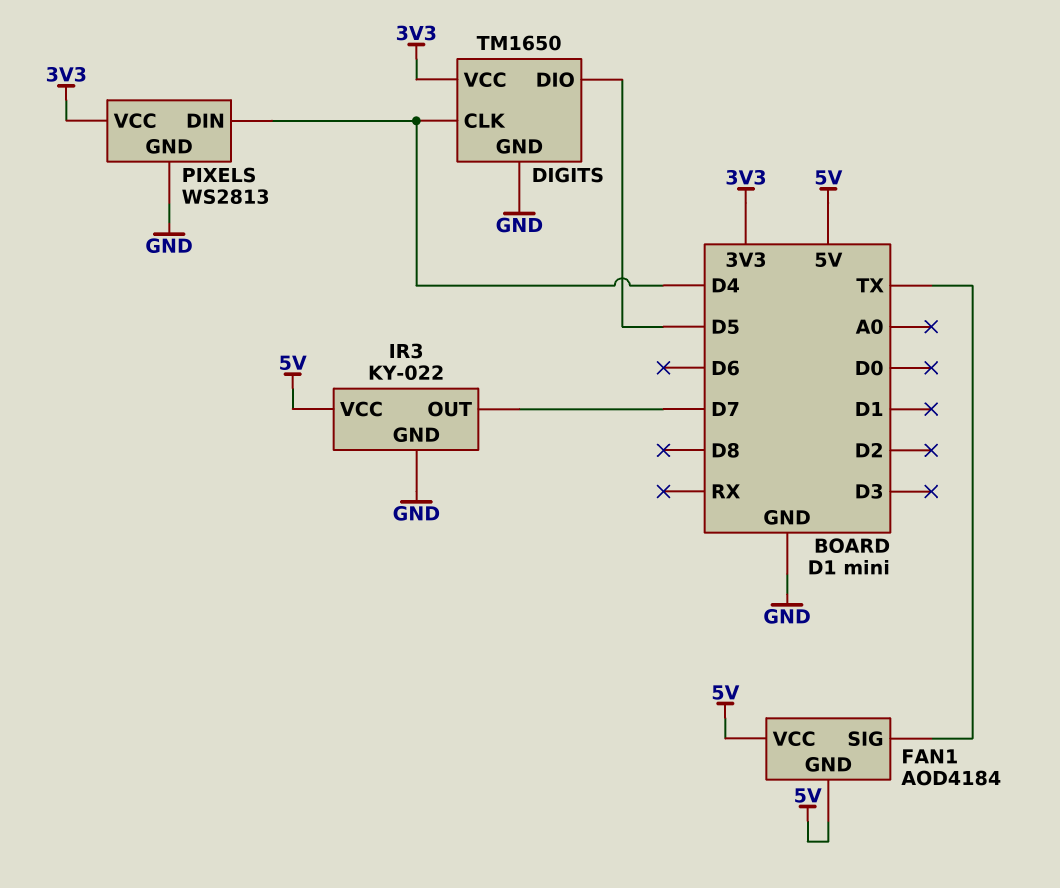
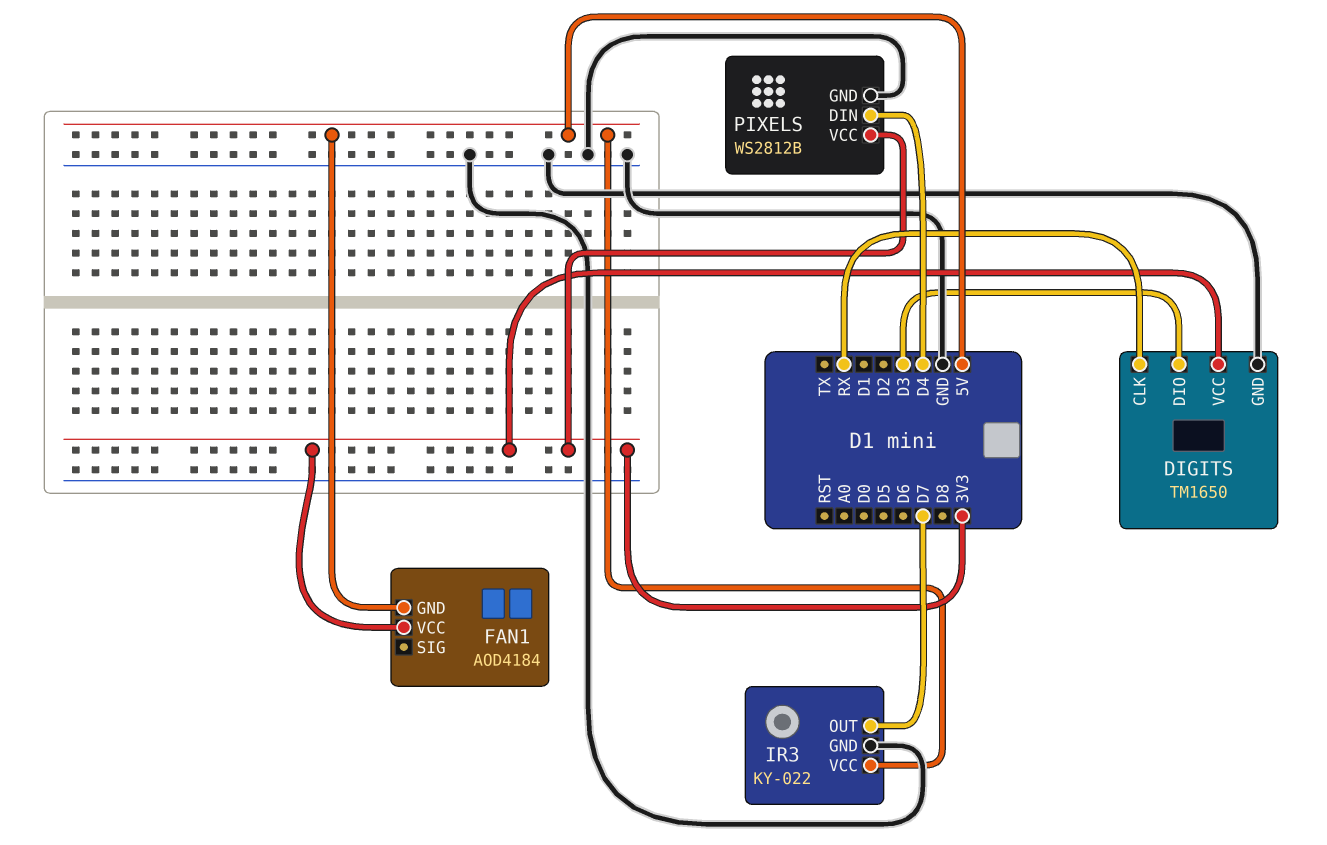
DIGITS pin CLK: D4 -> RX
DIGITS pin DIO: D5 -> D3
FAN1 pin SIG: TX -> none
FAN1 pin VCC: 5V -> 3V3
PIXELS: WS2813 -> WS2812B

